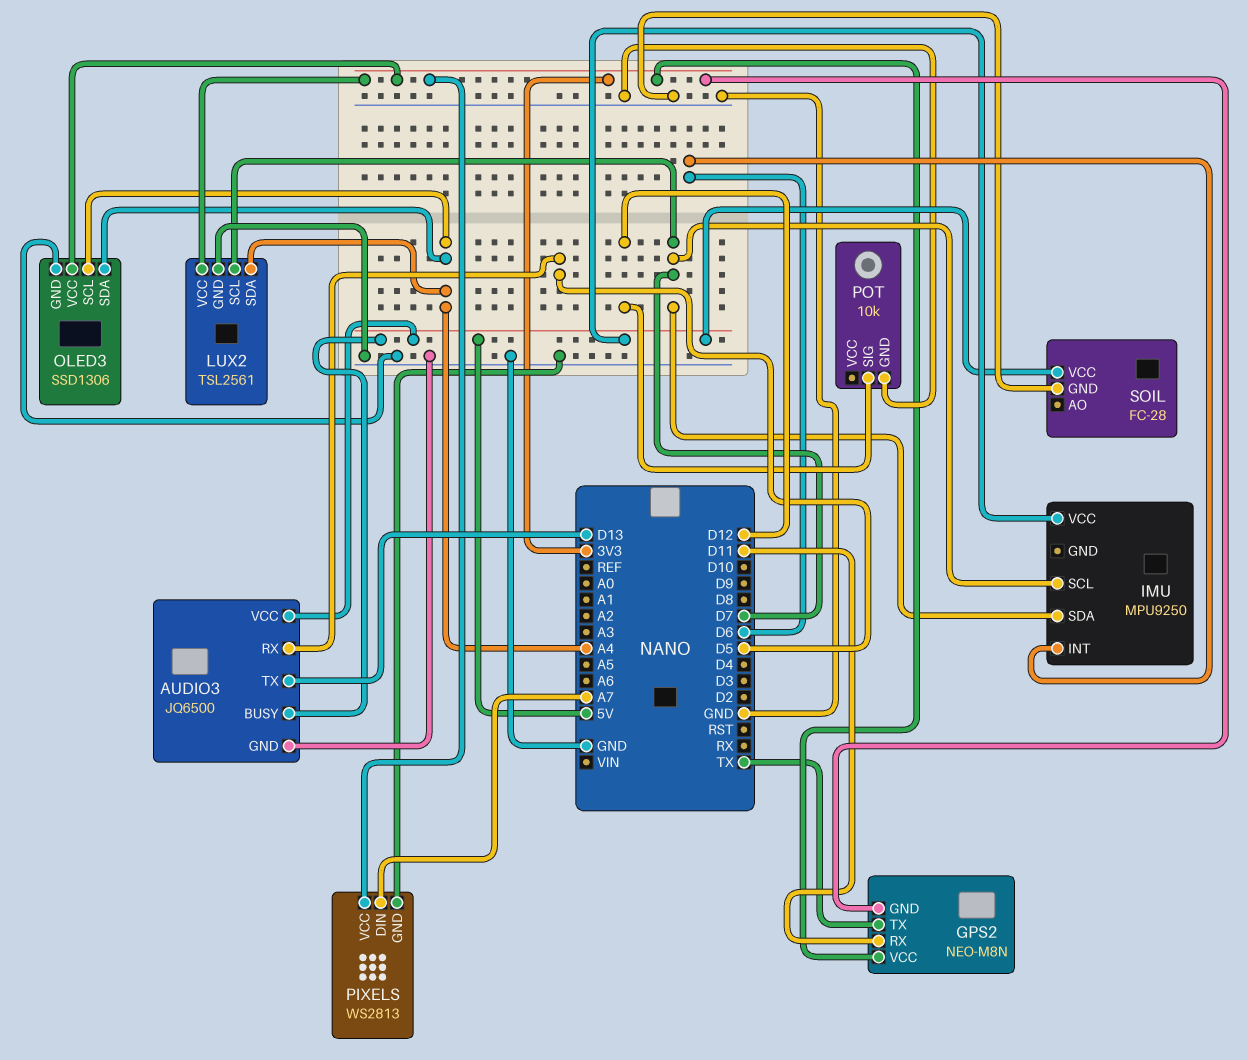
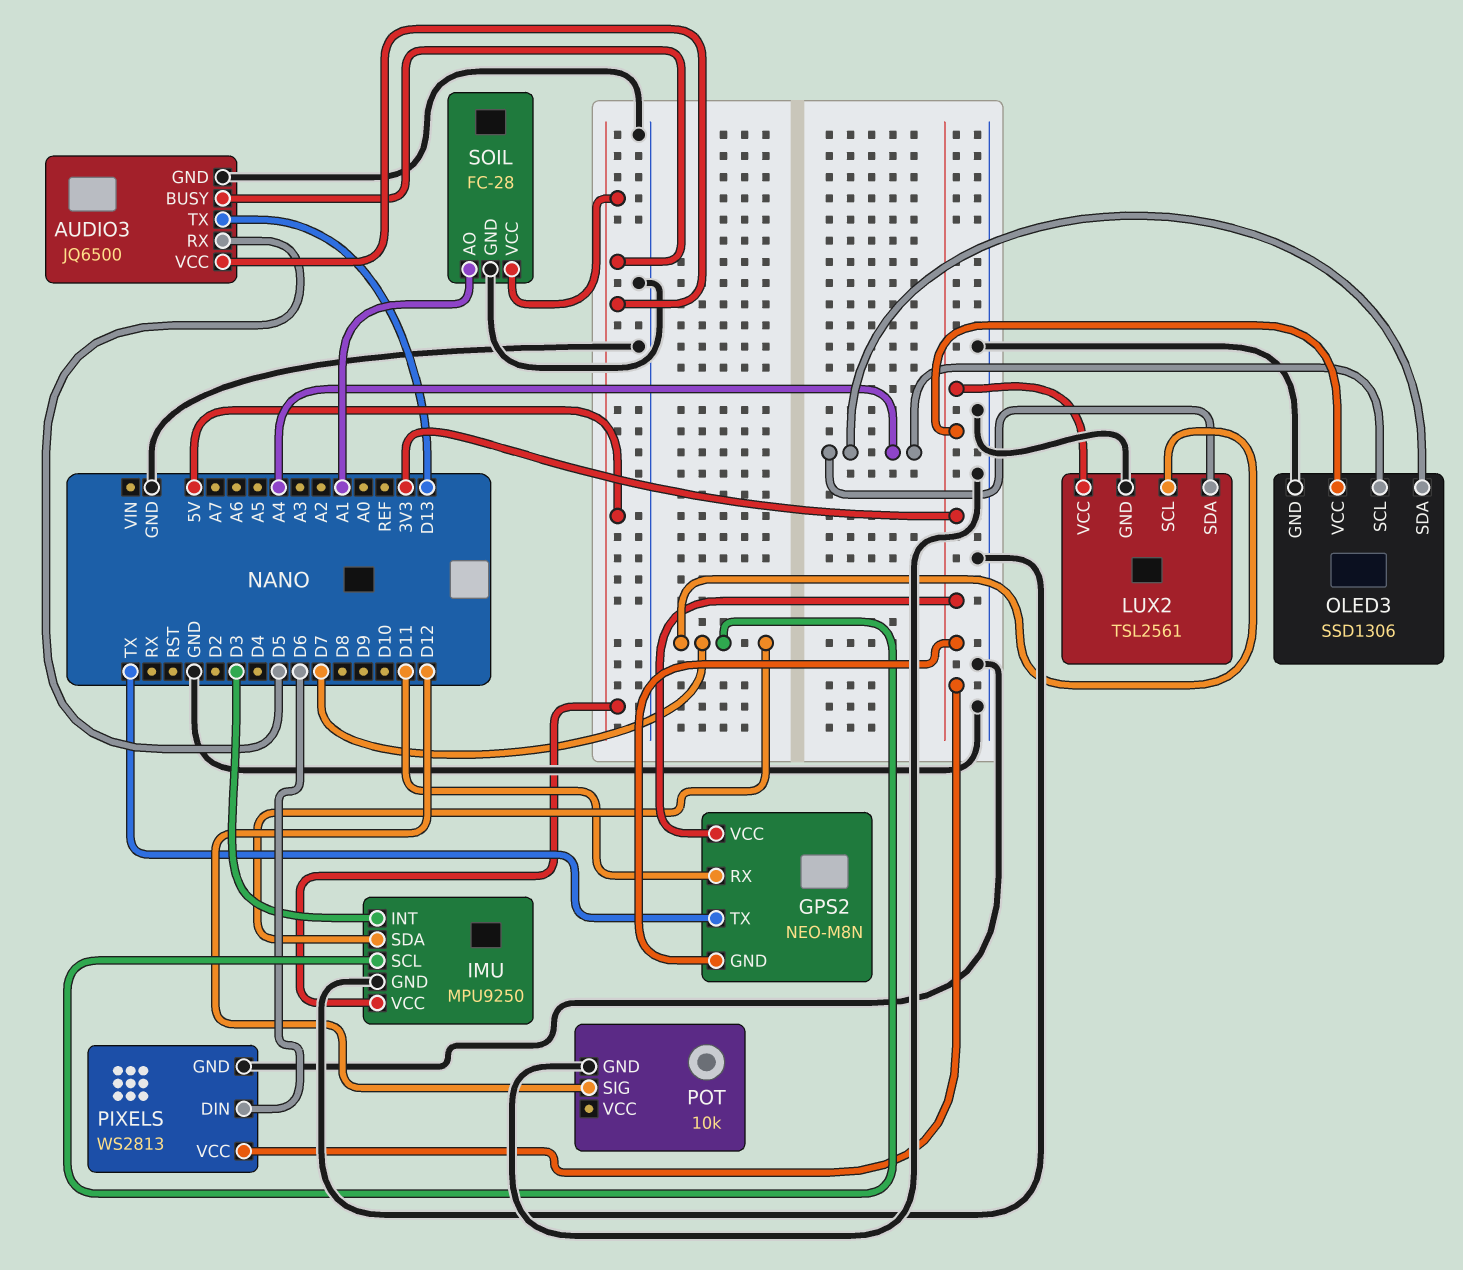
IMU pin GND: none -> GND
IMU pin INT: D6 -> D3
PIXELS pin DIN: A7 -> D6
SOIL pin AO: none -> A1

